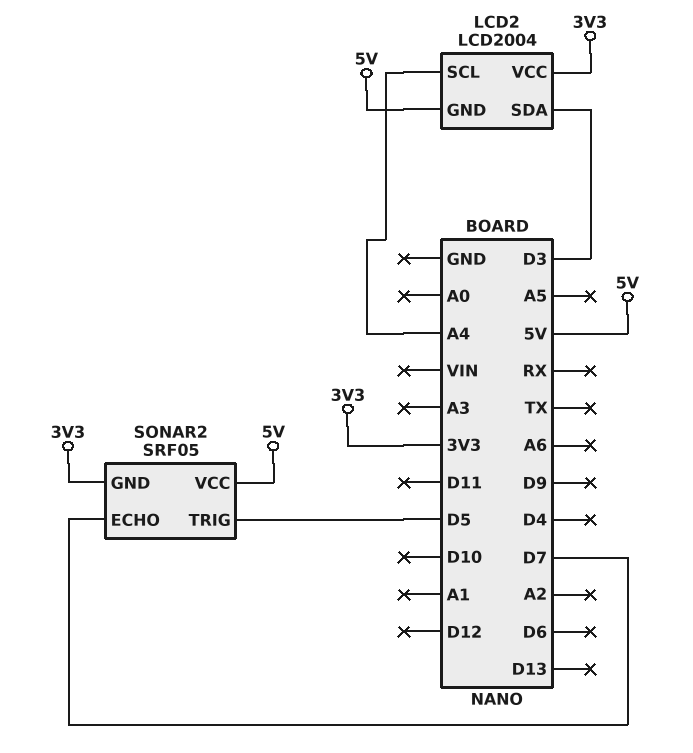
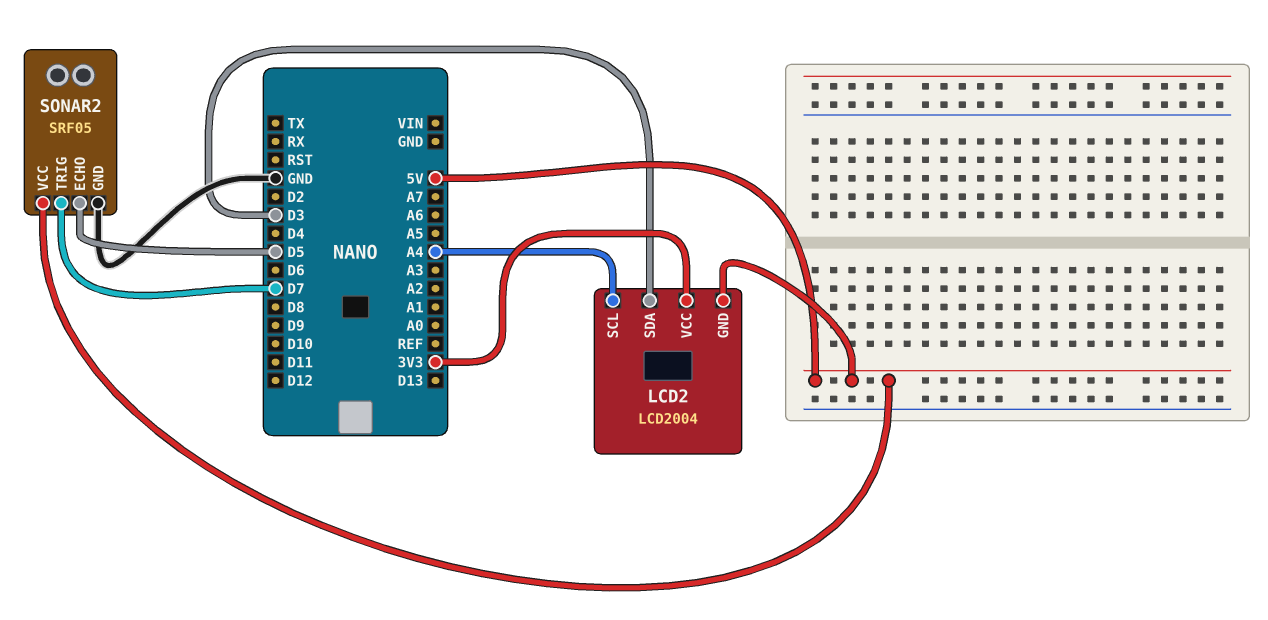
SONAR2 pin ECHO: D7 -> D5
SONAR2 pin GND: 3V3 -> GND
SONAR2 pin TRIG: D5 -> D7

